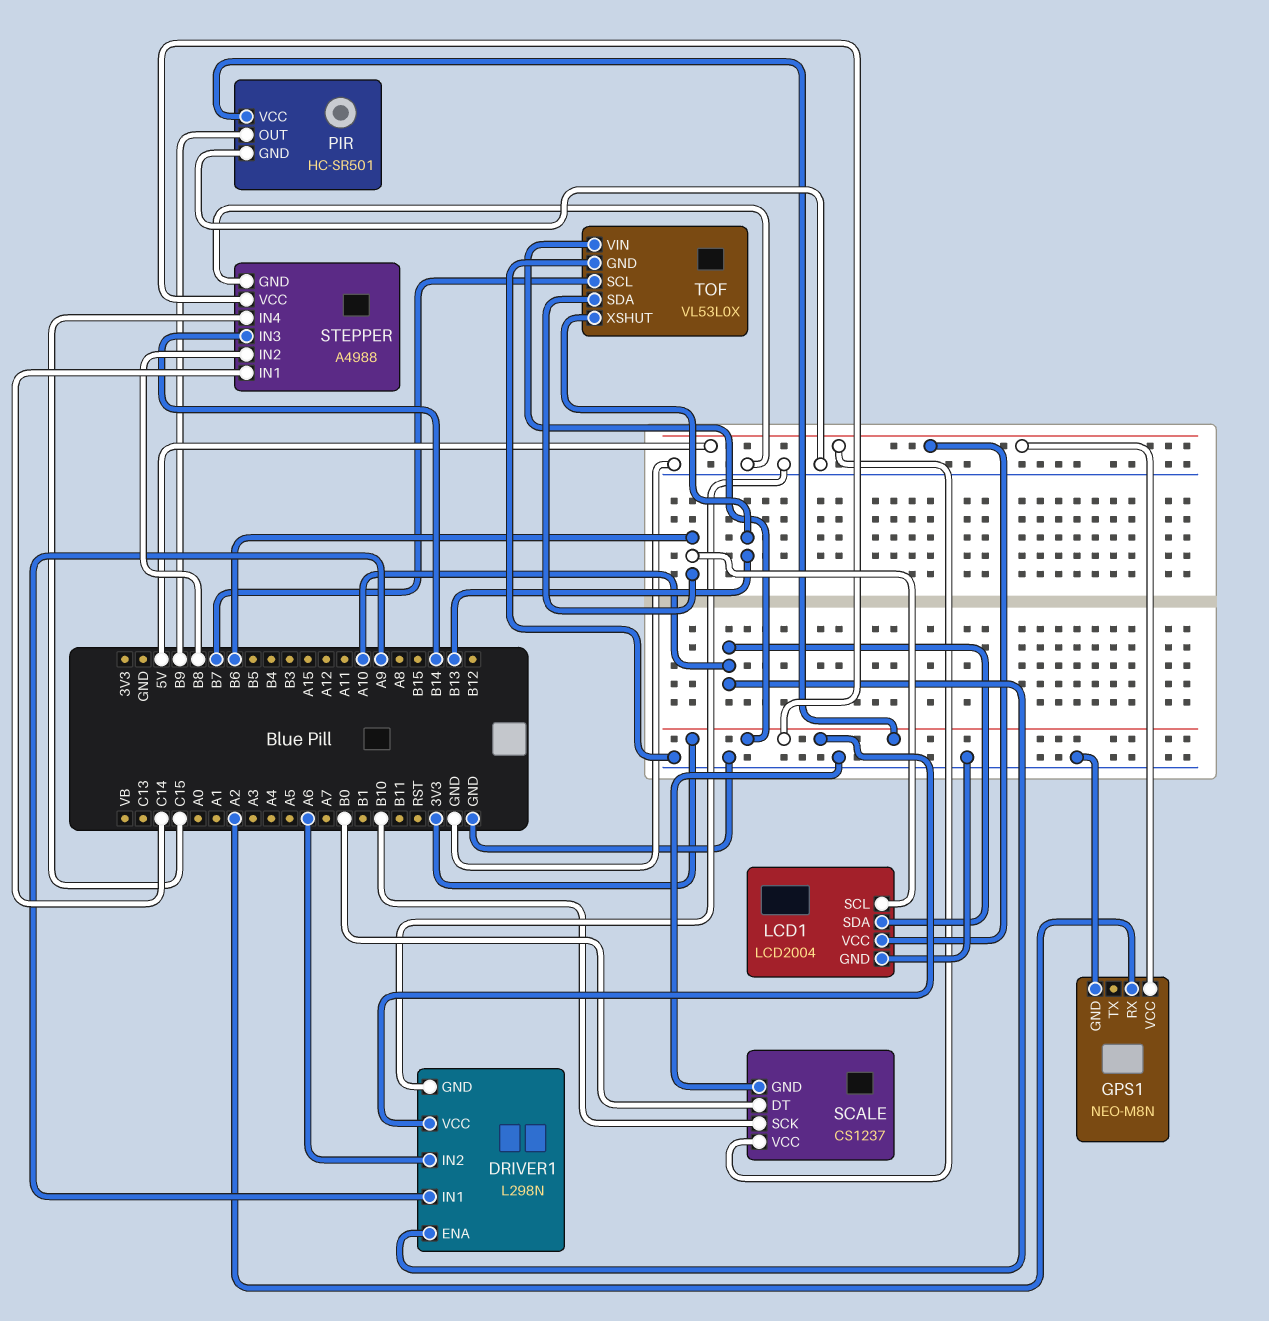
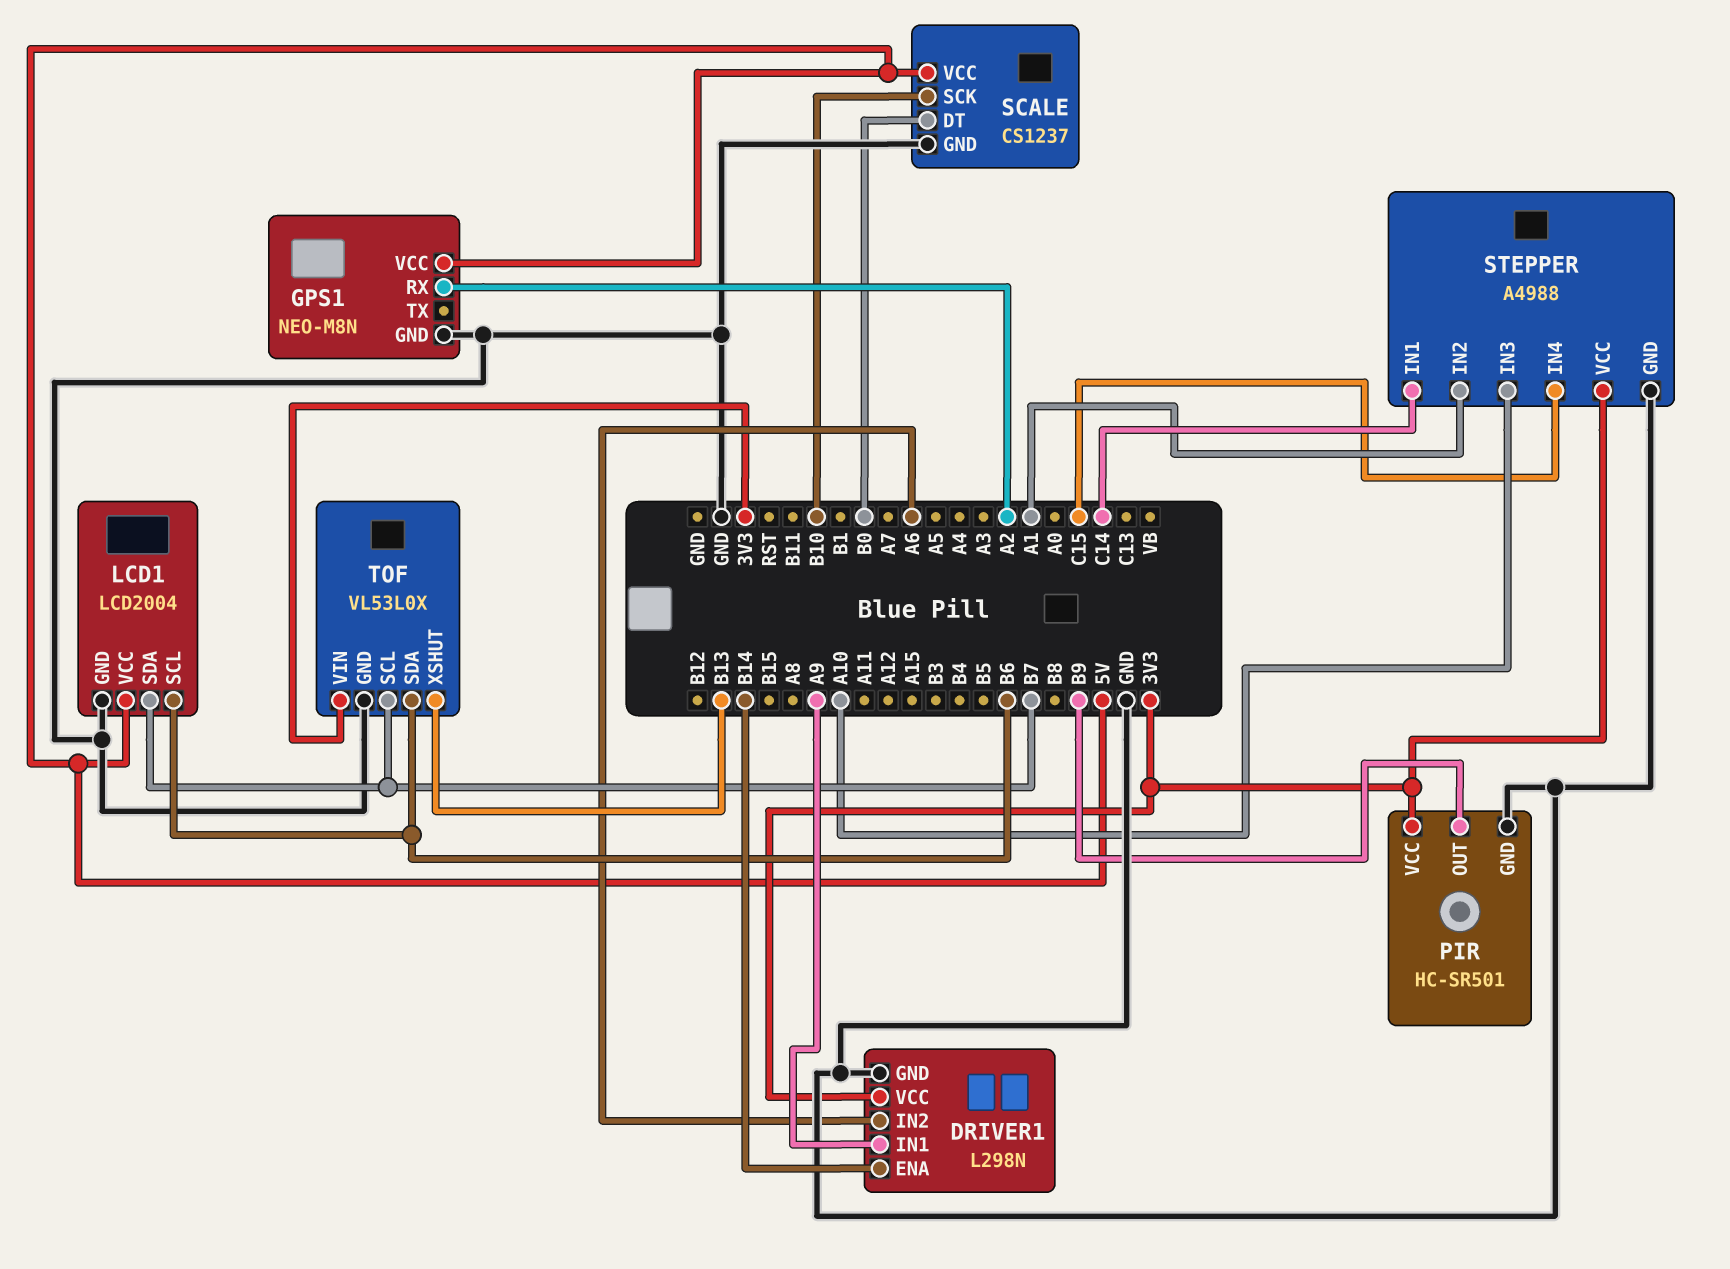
DRIVER1 pin ENA: A10 -> B14
LCD1 pin SDA: A10 -> B7
STEPPER pin IN2: B8 -> A1
STEPPER pin IN3: B14 -> A10

